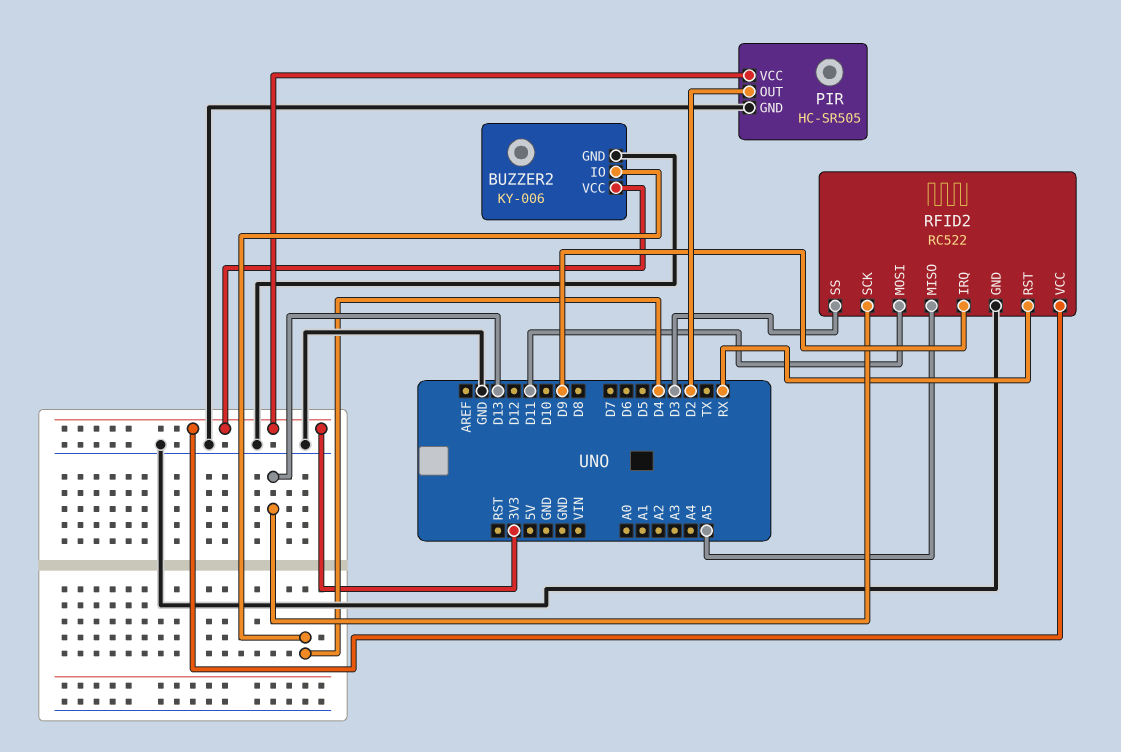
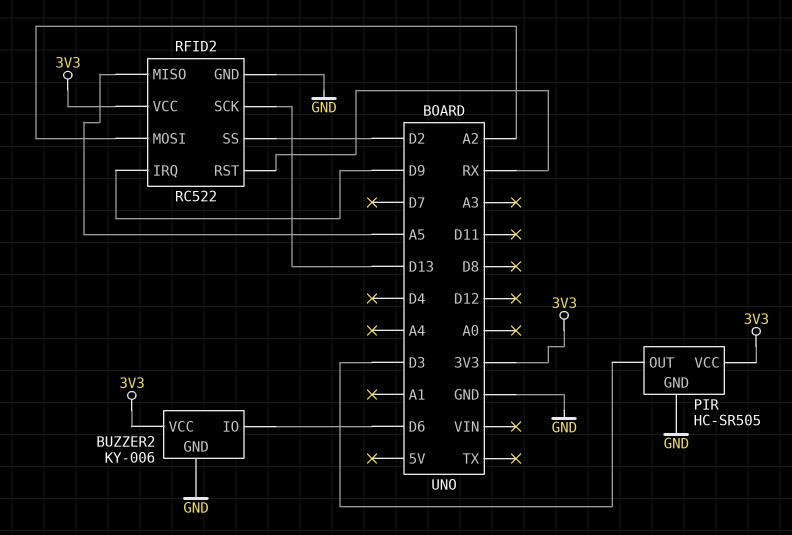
BUZZER2 pin IO: D4 -> D6
PIR pin OUT: D2 -> D3
RFID2 pin MOSI: D11 -> A2
RFID2 pin SS: D3 -> D2

